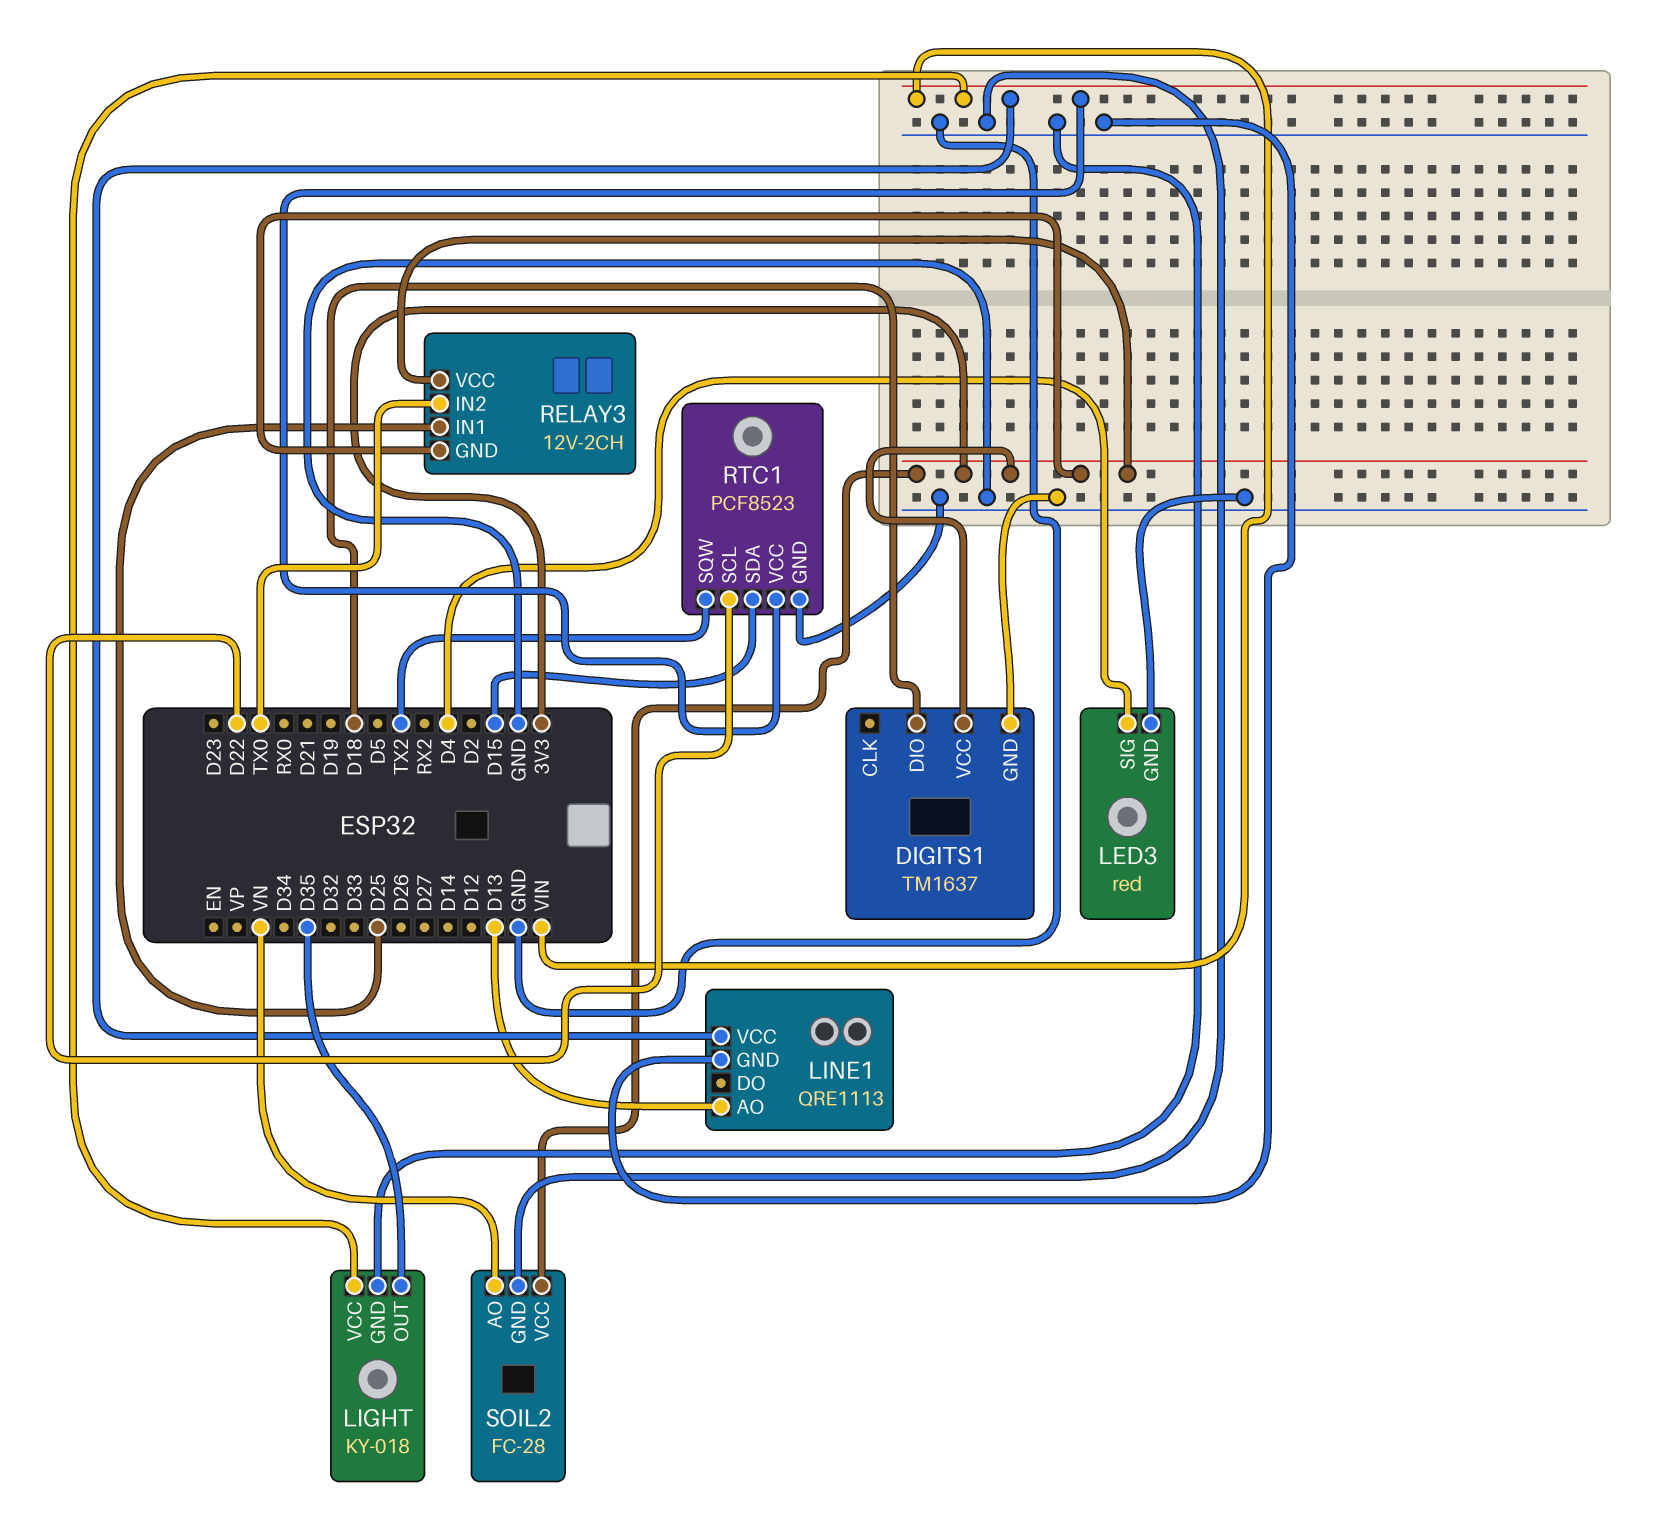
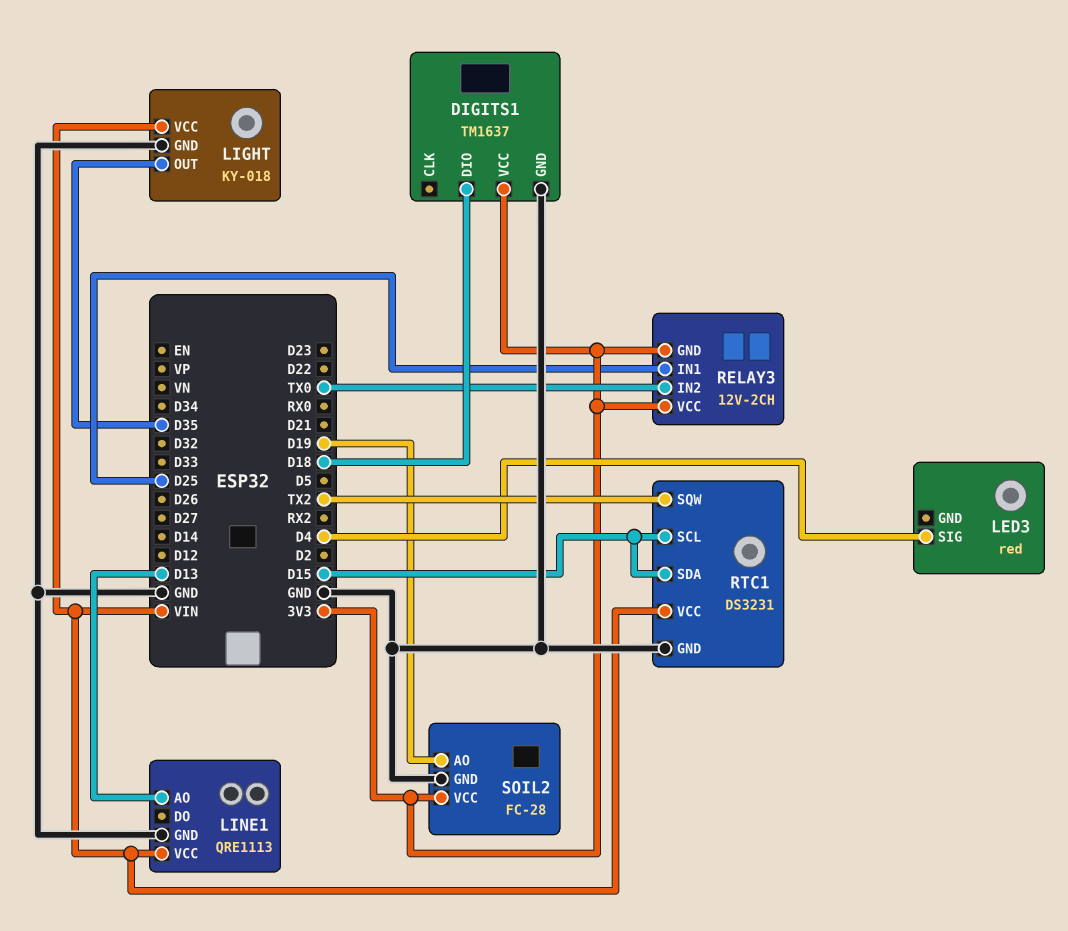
LED3 pin GND: GND -> none
RTC1: PCF8523 -> DS3231
RTC1 pin SCL: D22 -> D15
SOIL2 pin AO: VN -> D19

